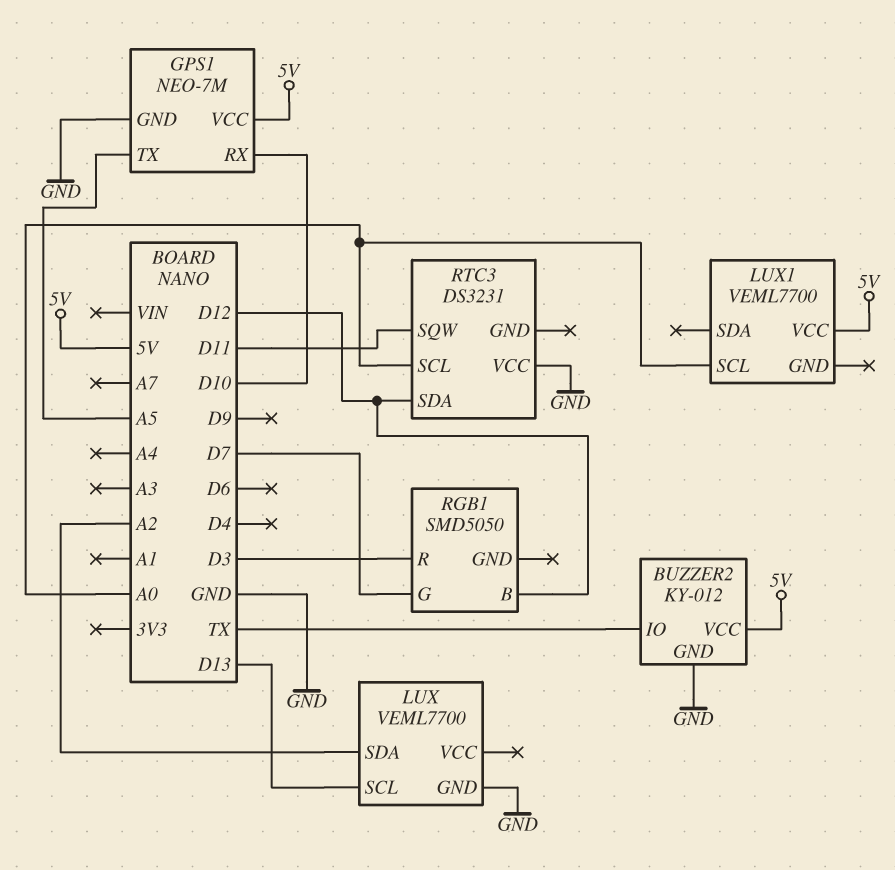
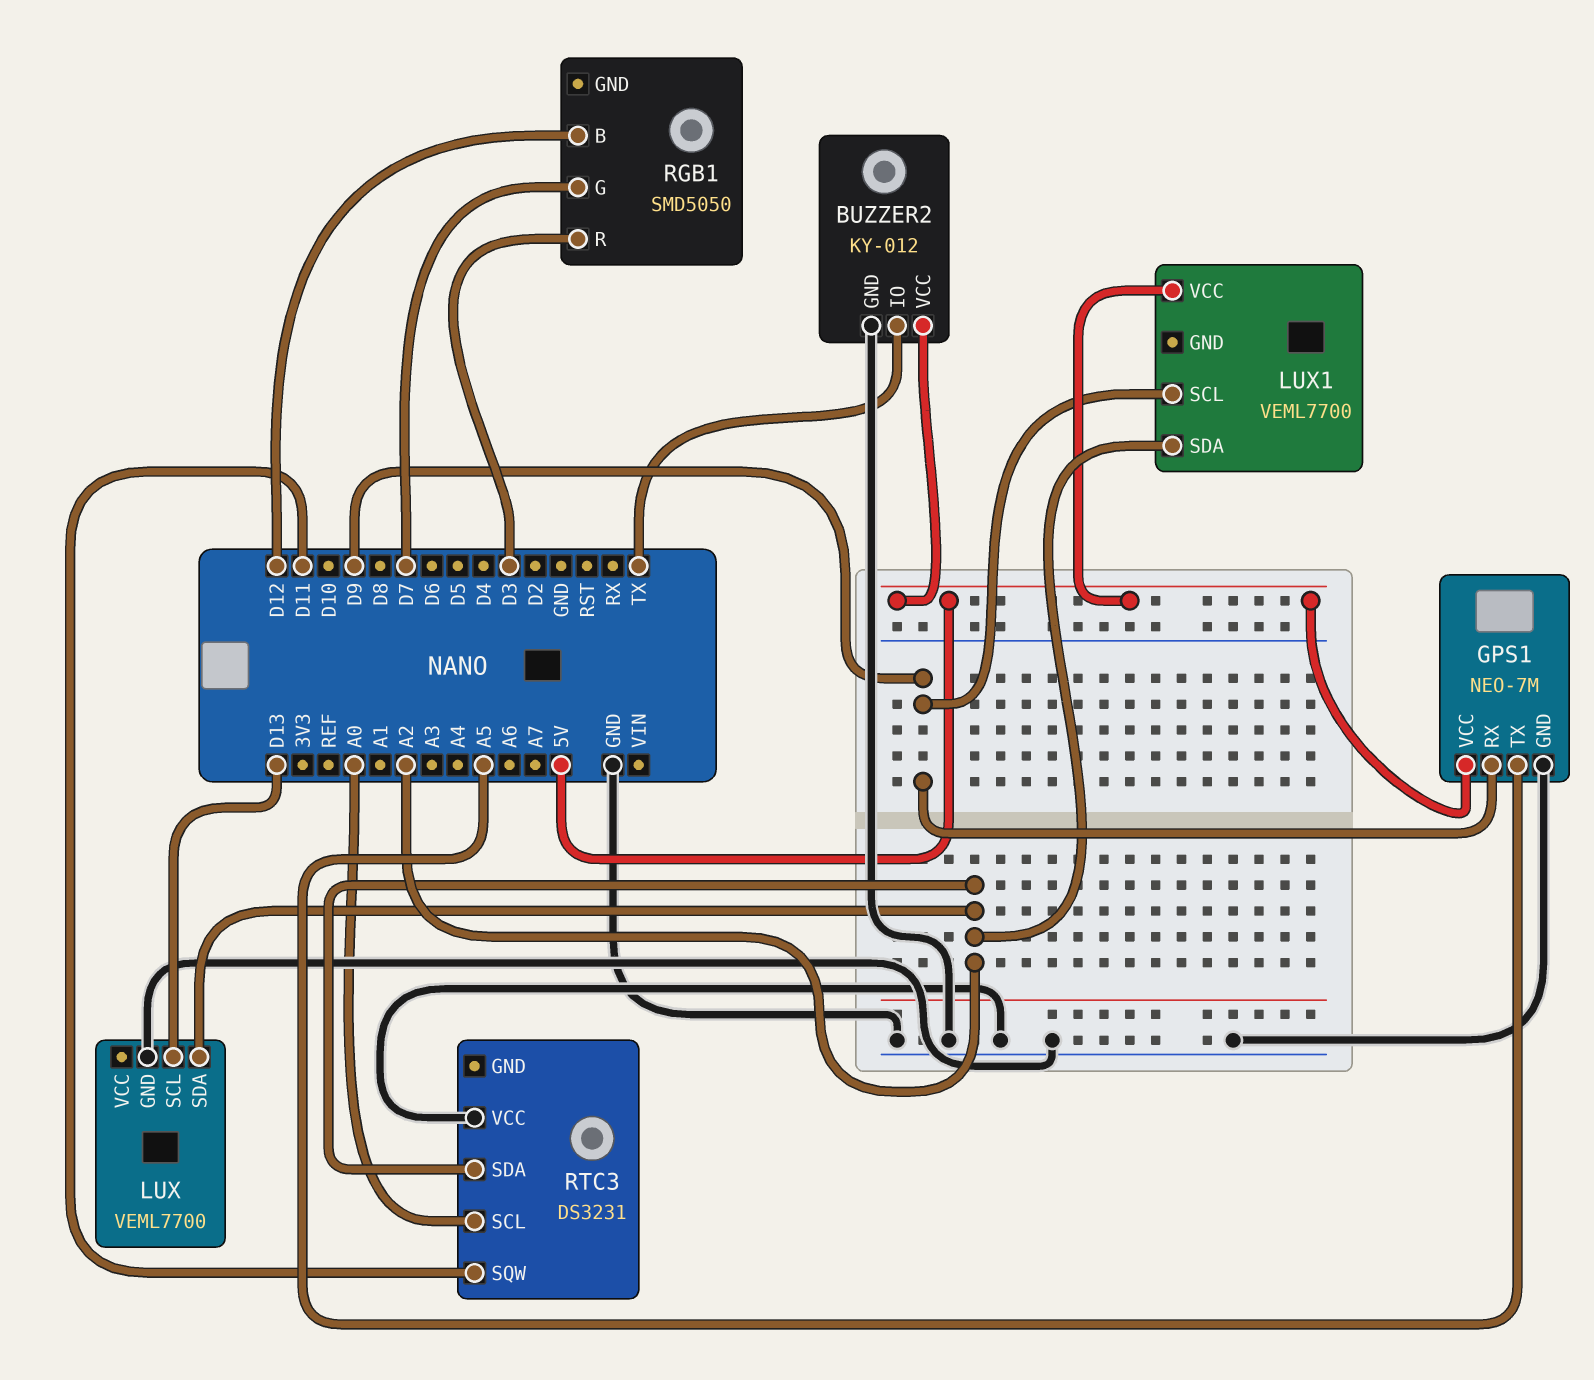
GPS1 pin RX: D10 -> D9
LUX1 pin SCL: A0 -> D9
LUX1 pin SDA: none -> A2
RTC3 pin SDA: D12 -> A2

